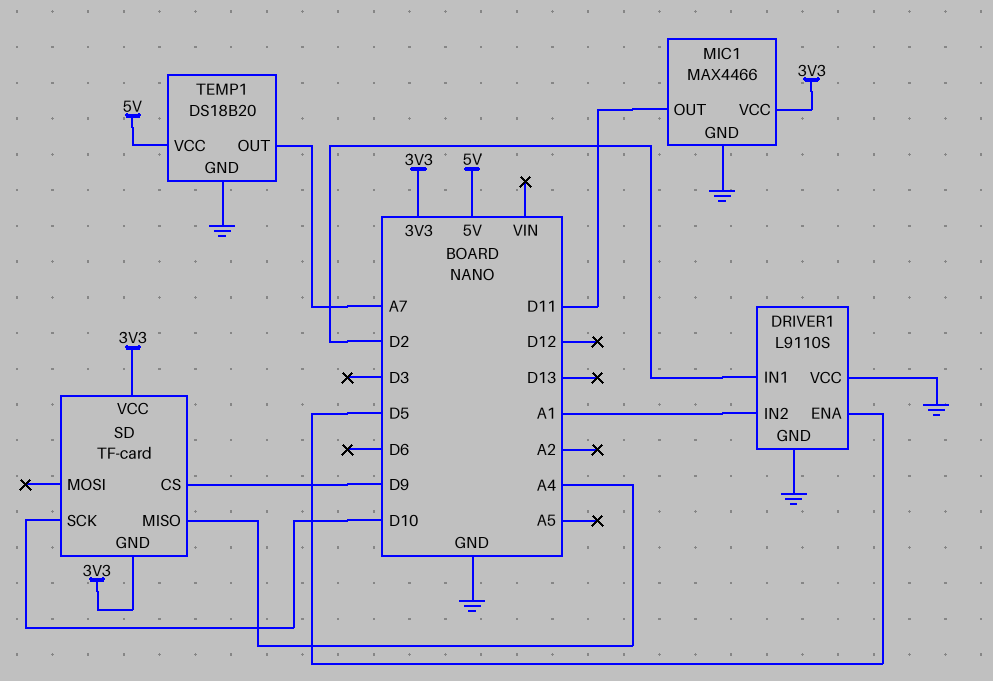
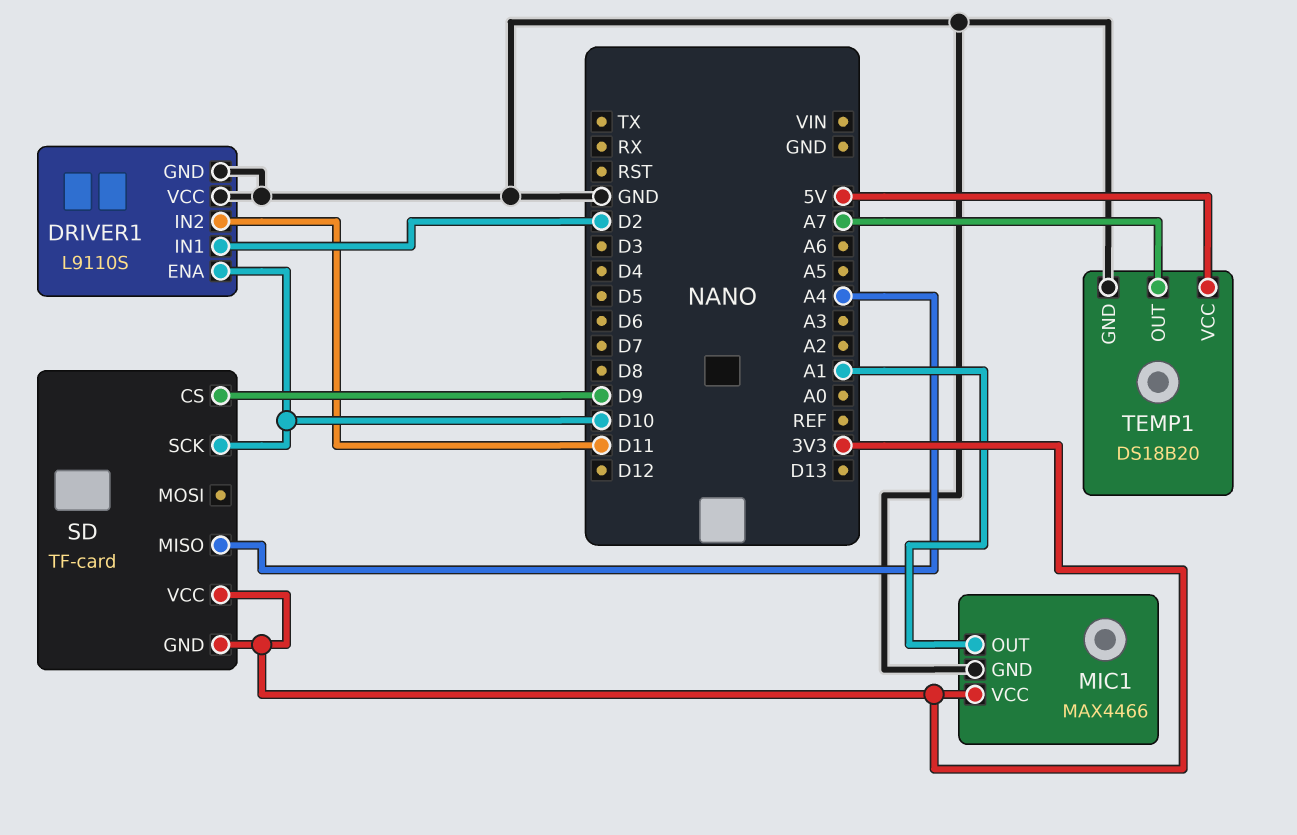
DRIVER1 pin ENA: D5 -> D10
DRIVER1 pin IN2: A1 -> D11
MIC1 pin OUT: D11 -> A1

